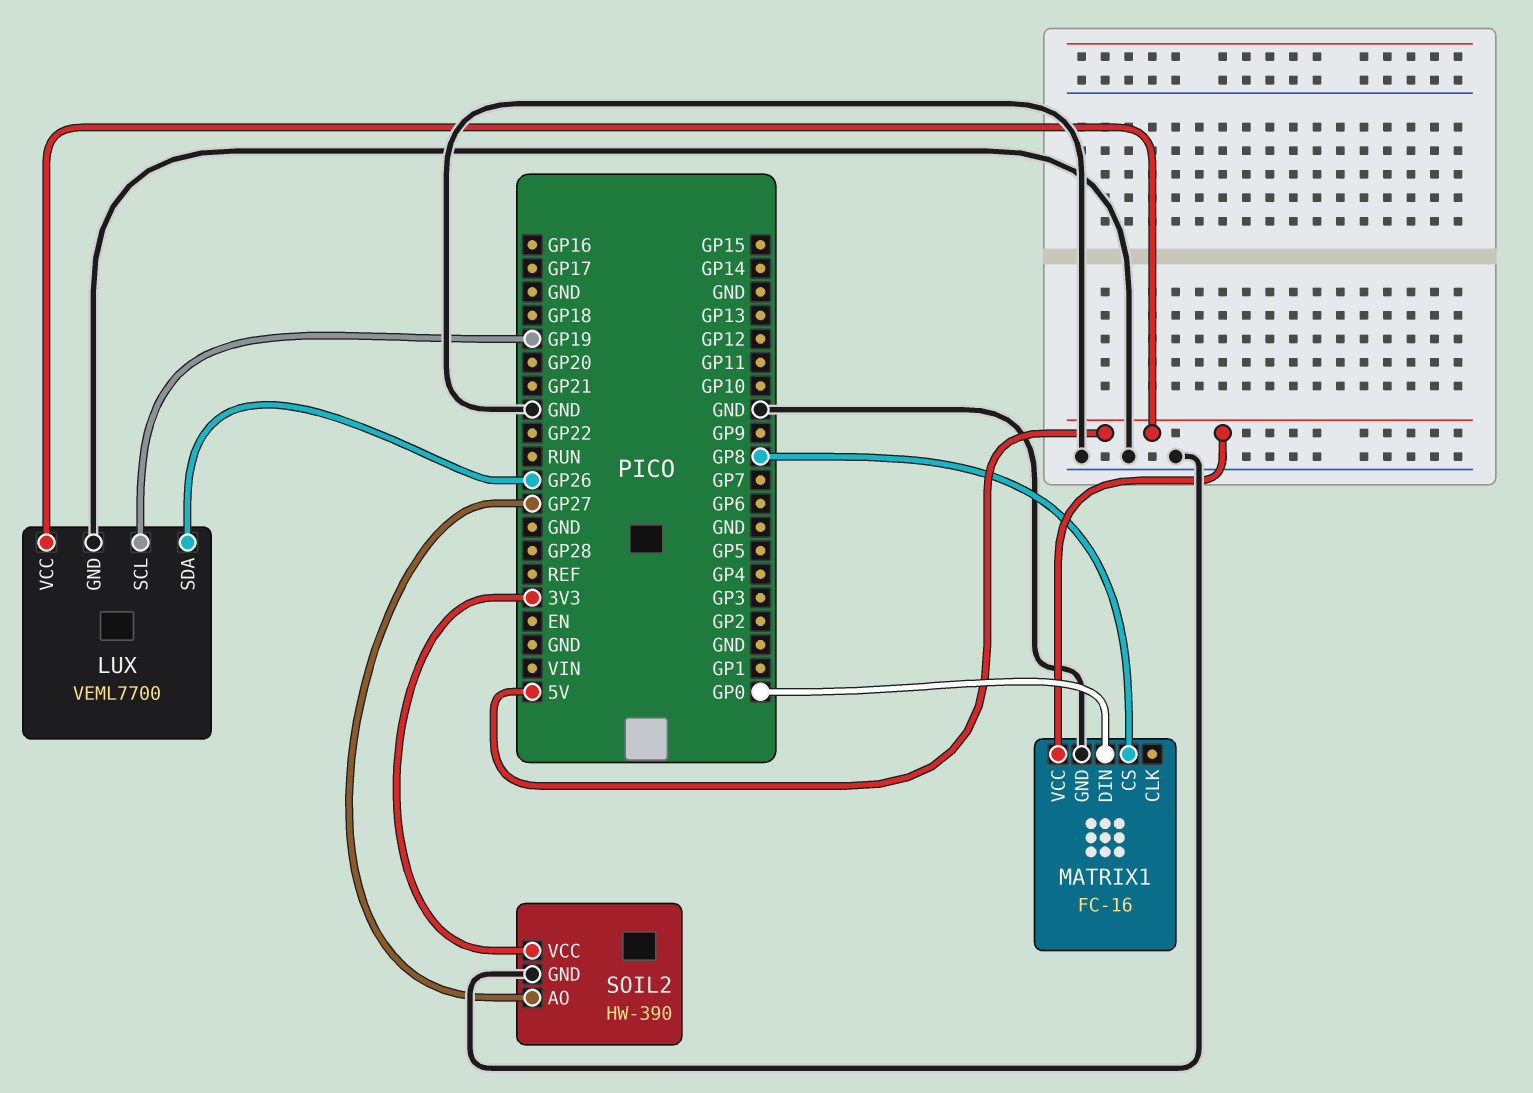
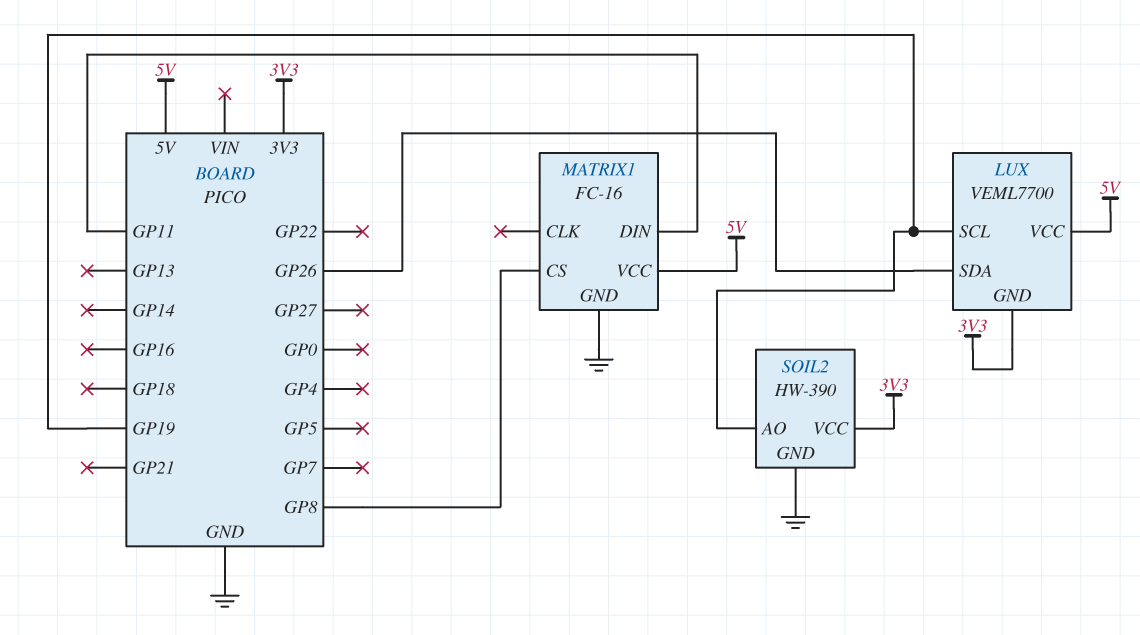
LUX pin GND: GND -> 3V3
MATRIX1 pin DIN: GP0 -> GP11
SOIL2 pin AO: GP27 -> GP19

